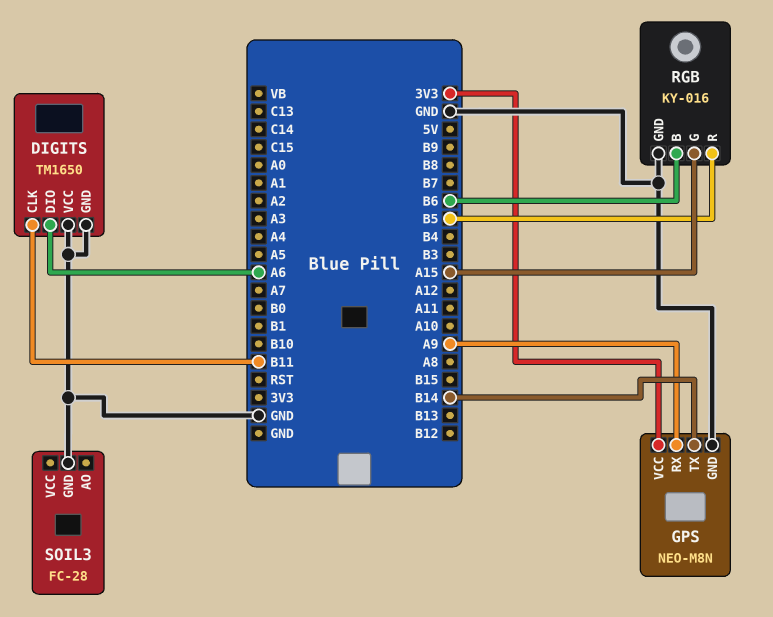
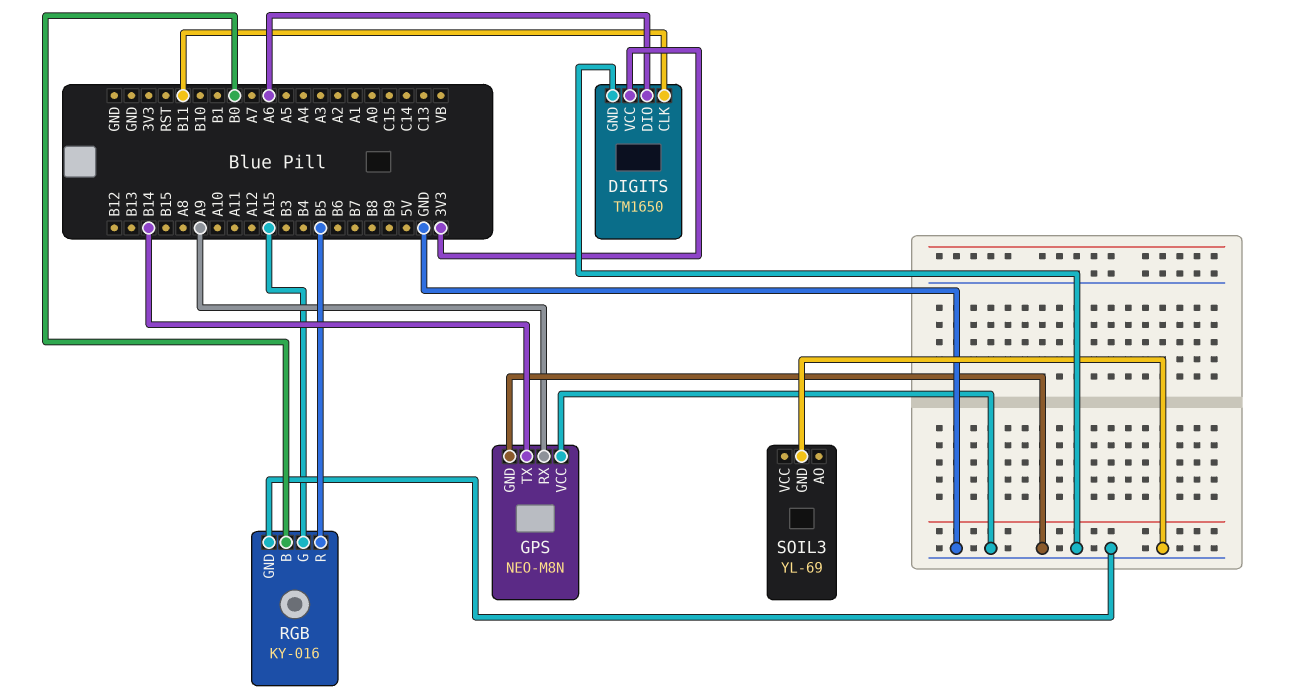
DIGITS pin VCC: GND -> 3V3
GPS pin VCC: 3V3 -> GND
RGB pin B: B6 -> B0
SOIL3: FC-28 -> YL-69

